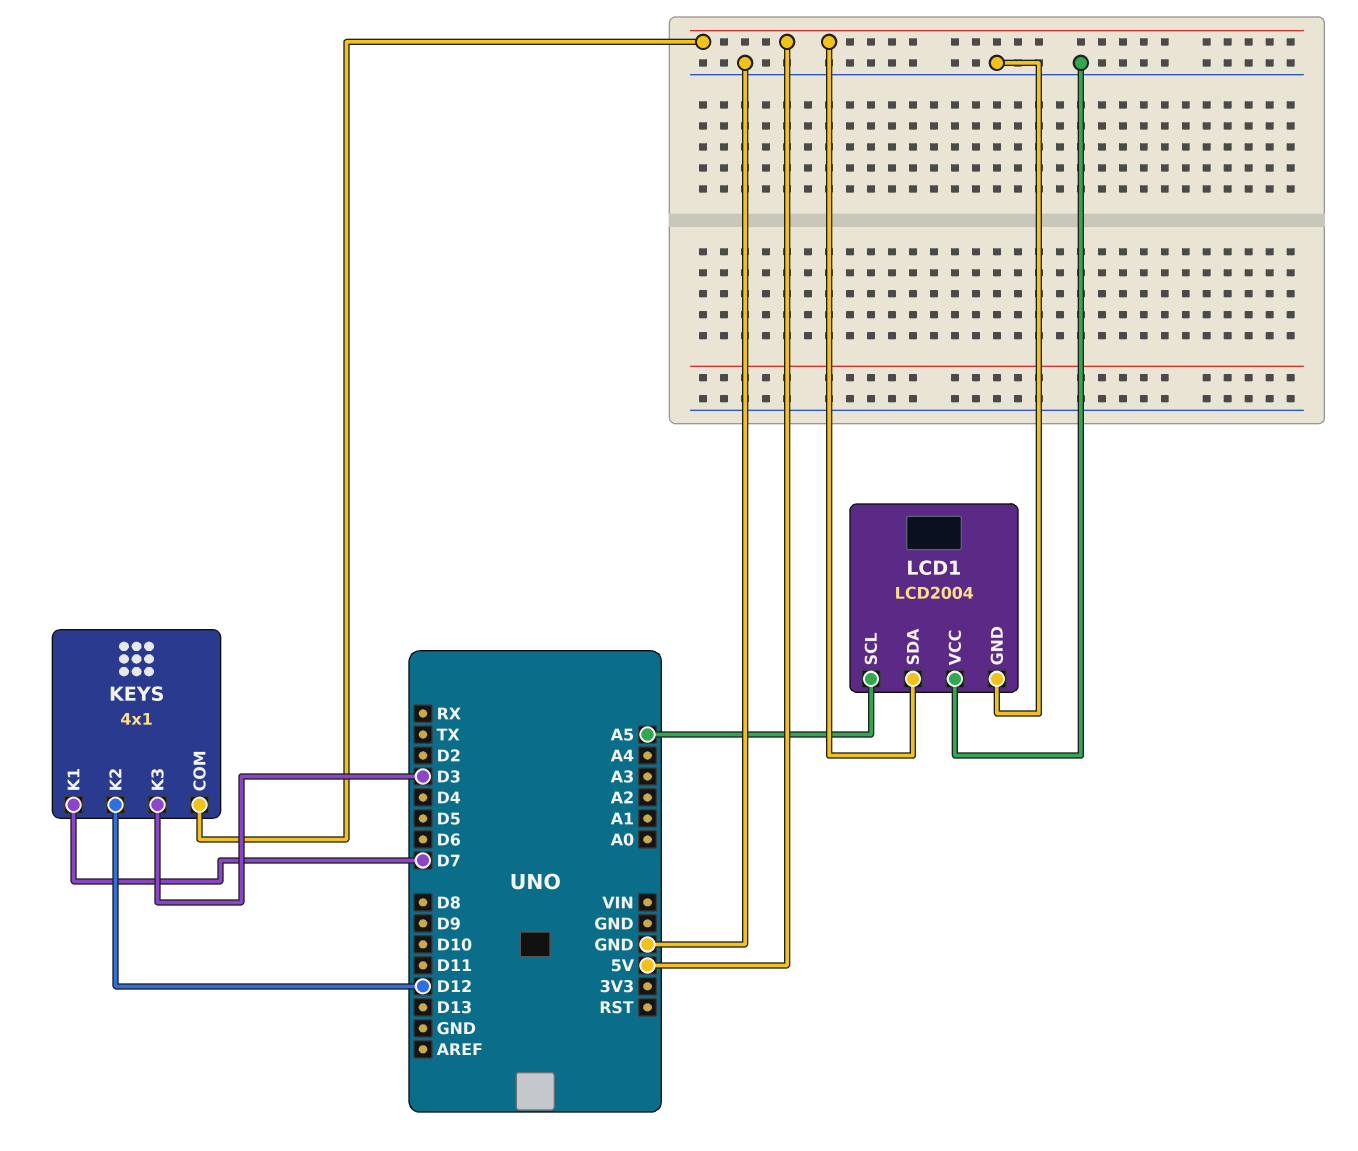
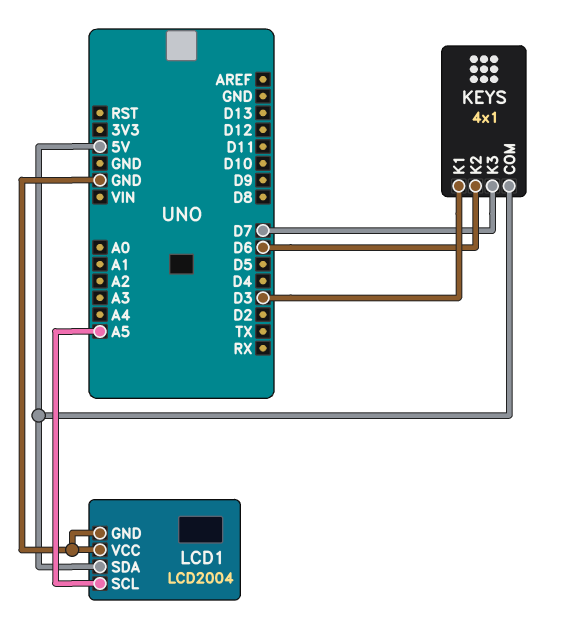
KEYS pin K1: D7 -> D3
KEYS pin K2: D12 -> D6
KEYS pin K3: D3 -> D7

